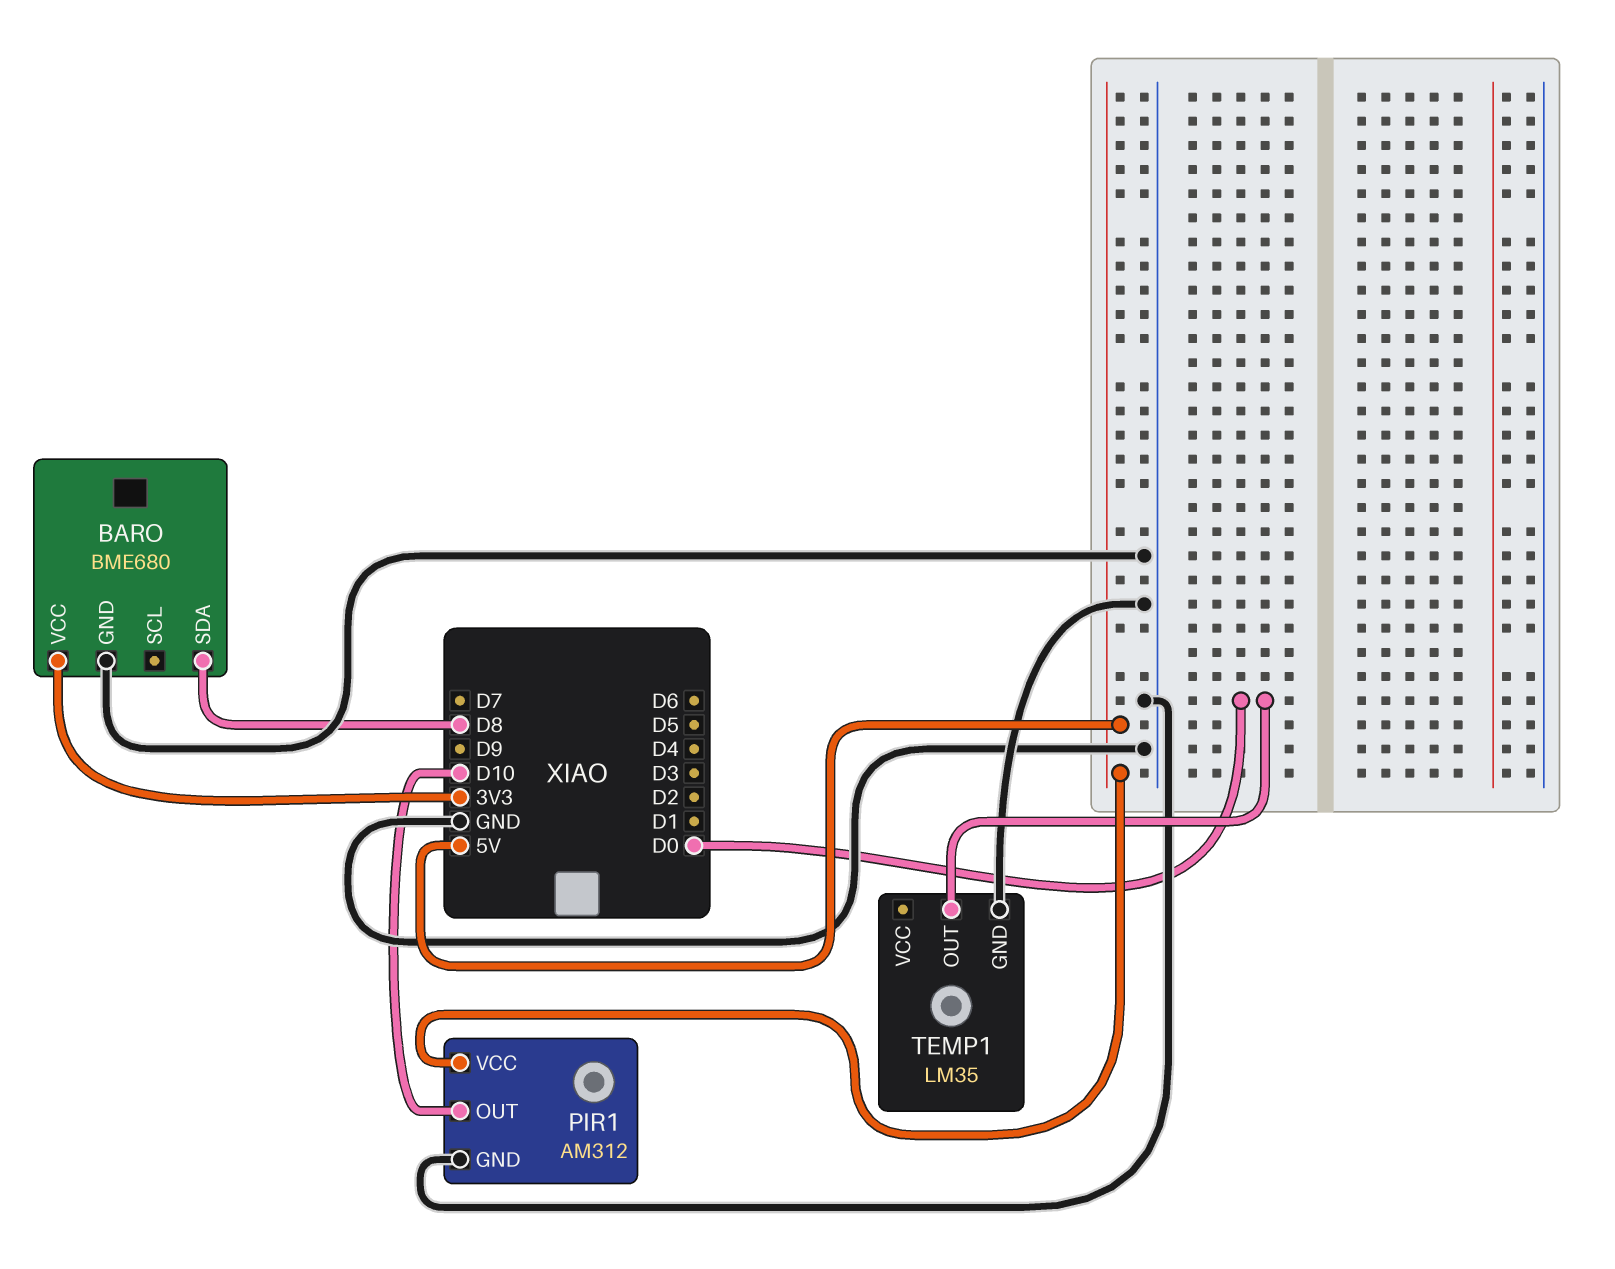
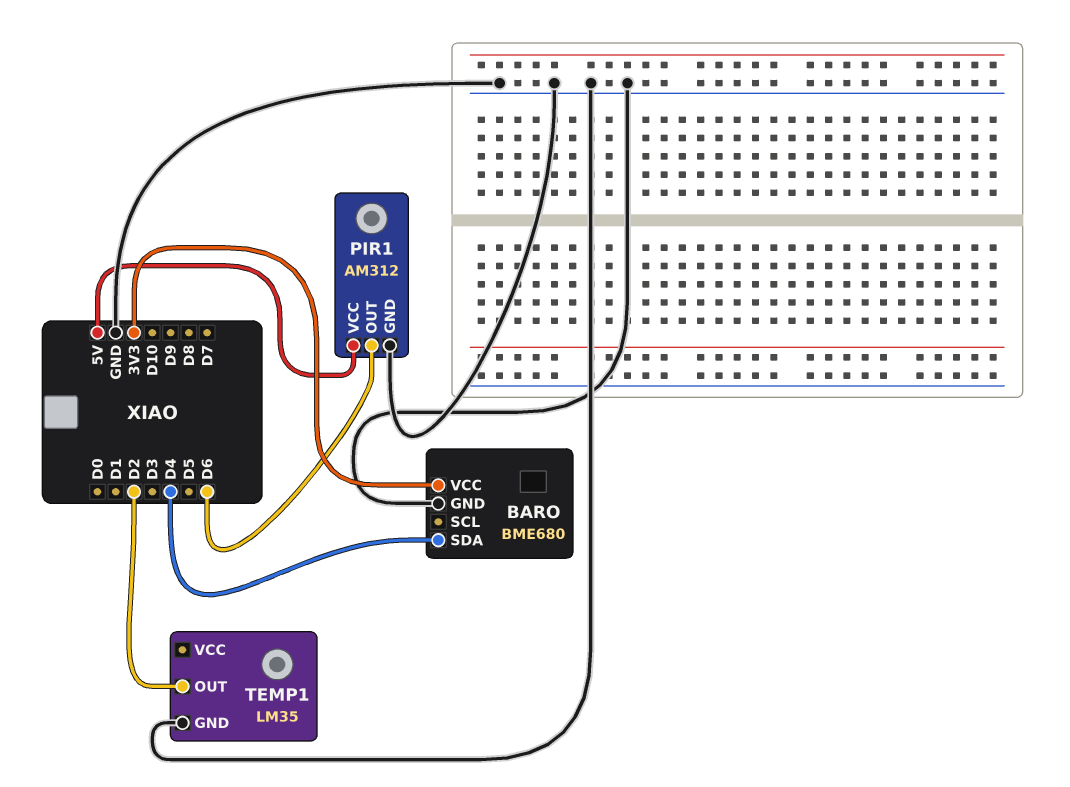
BARO pin SDA: D8 -> D4
PIR1 pin OUT: D10 -> D6
TEMP1 pin OUT: D0 -> D2

